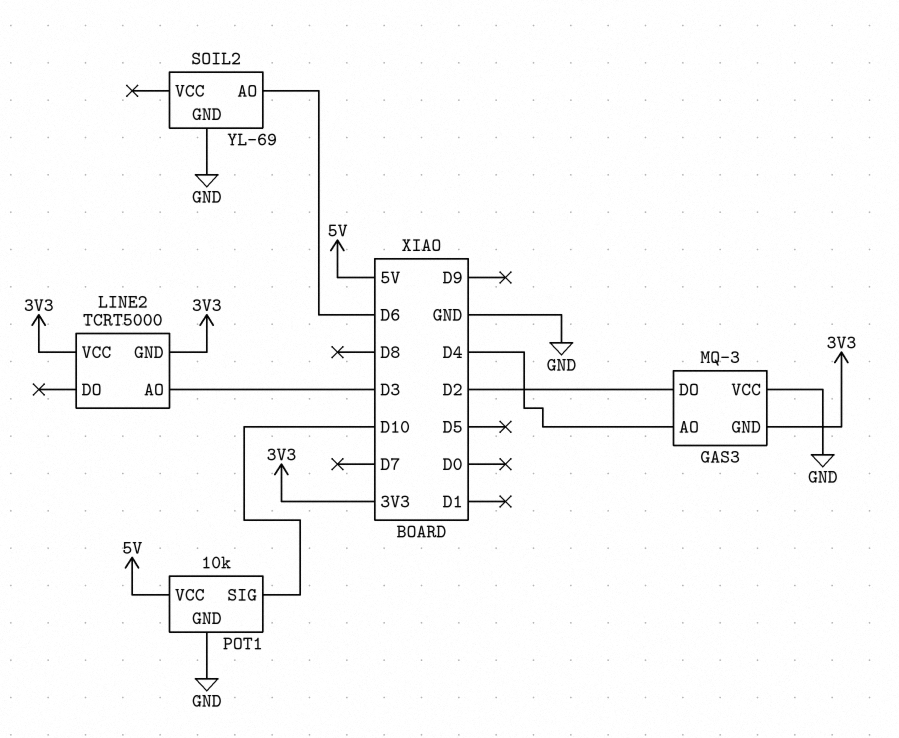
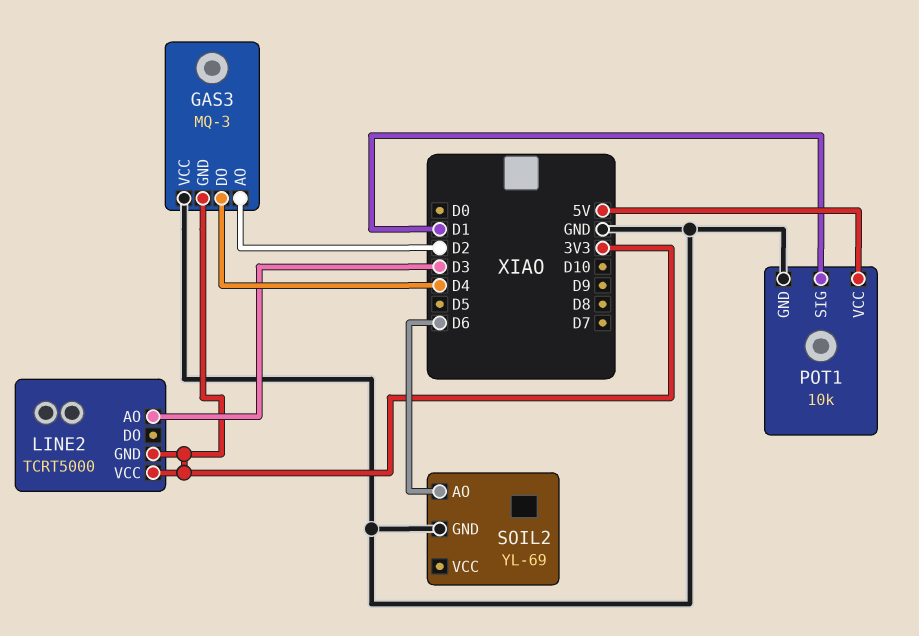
GAS3 pin AO: D4 -> D2
GAS3 pin DO: D2 -> D4
POT1 pin SIG: D10 -> D1

